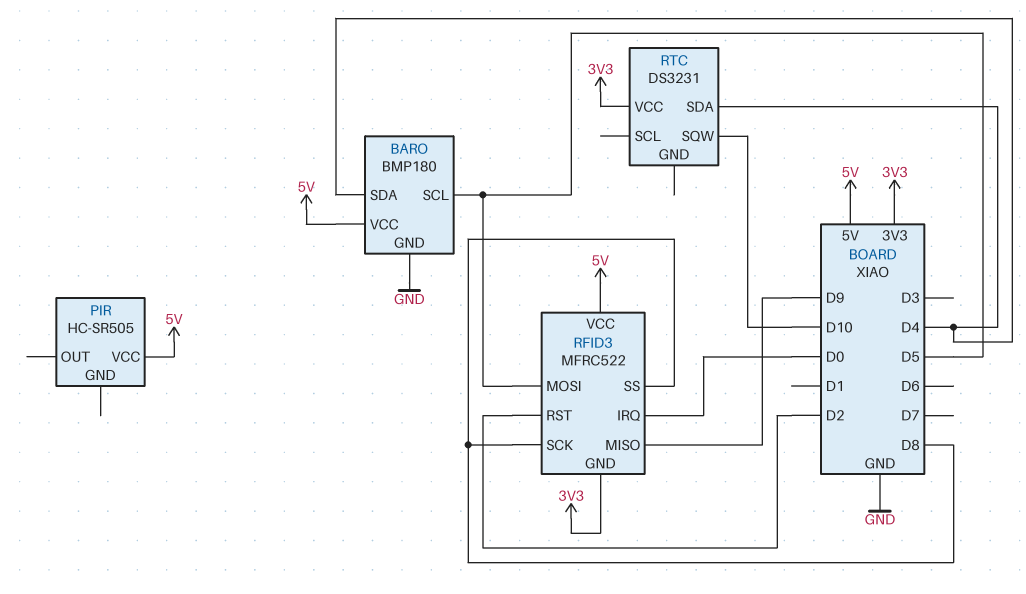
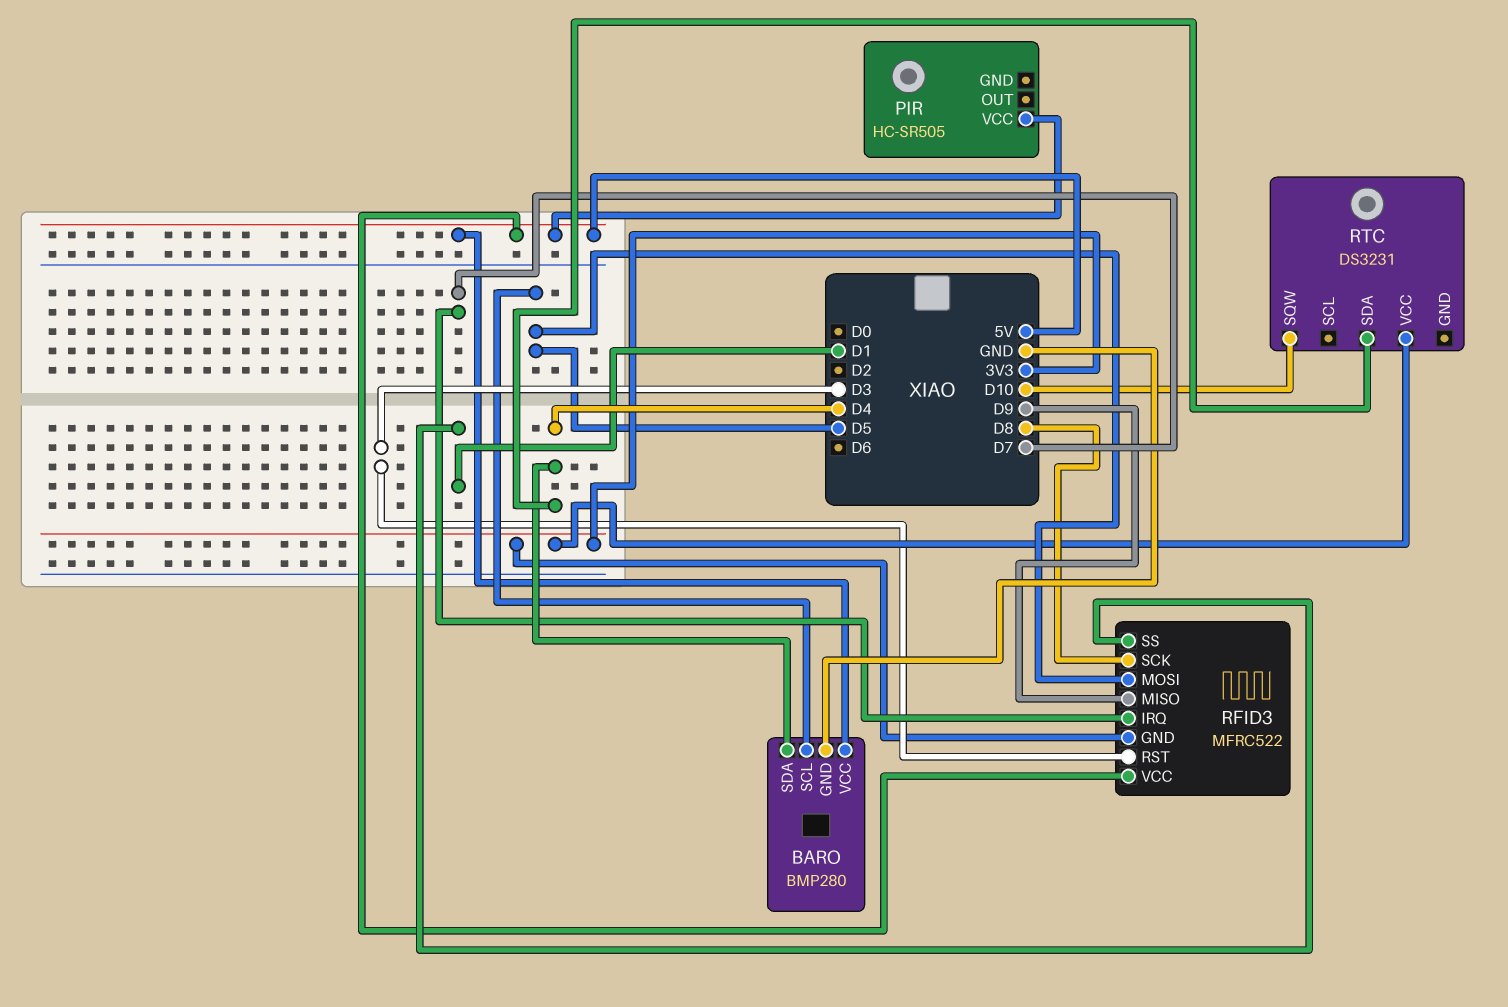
BARO: BMP180 -> BMP280
RFID3 pin IRQ: D0 -> D7
RFID3 pin RST: D2 -> D3
RFID3 pin SS: D8 -> D1

